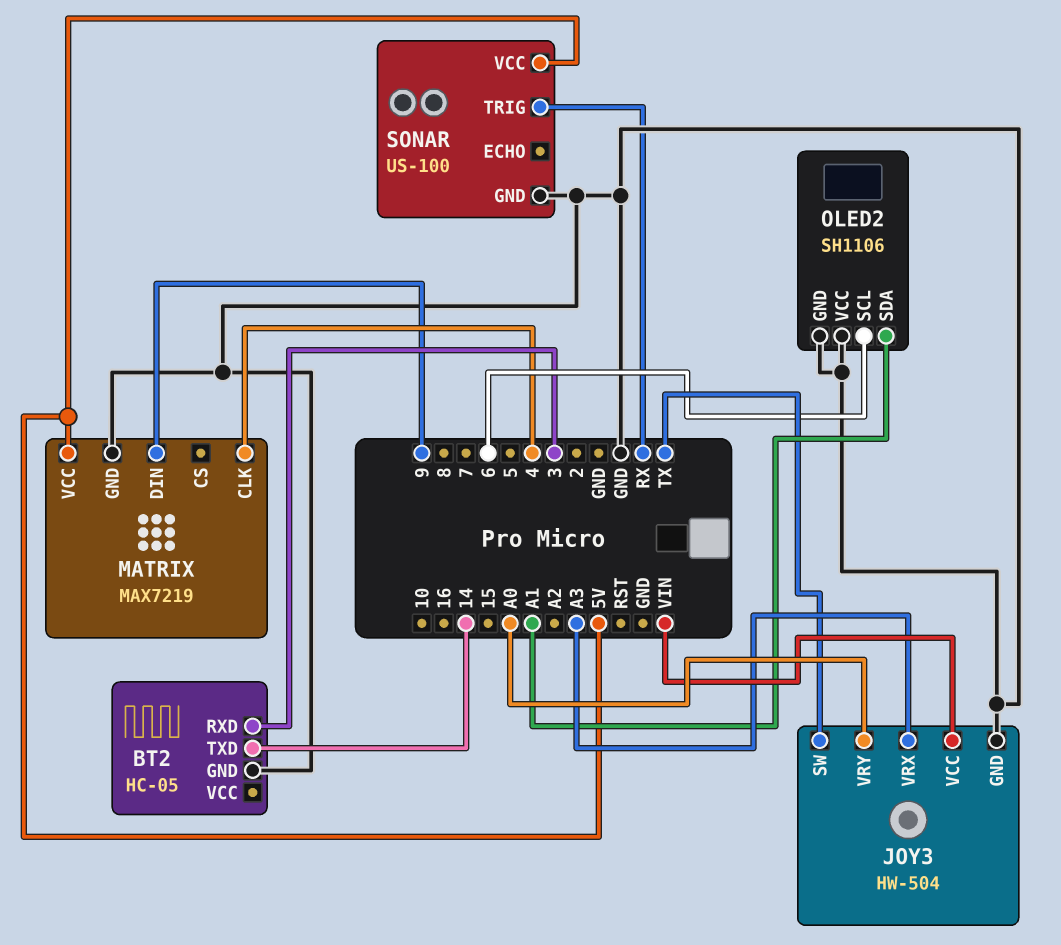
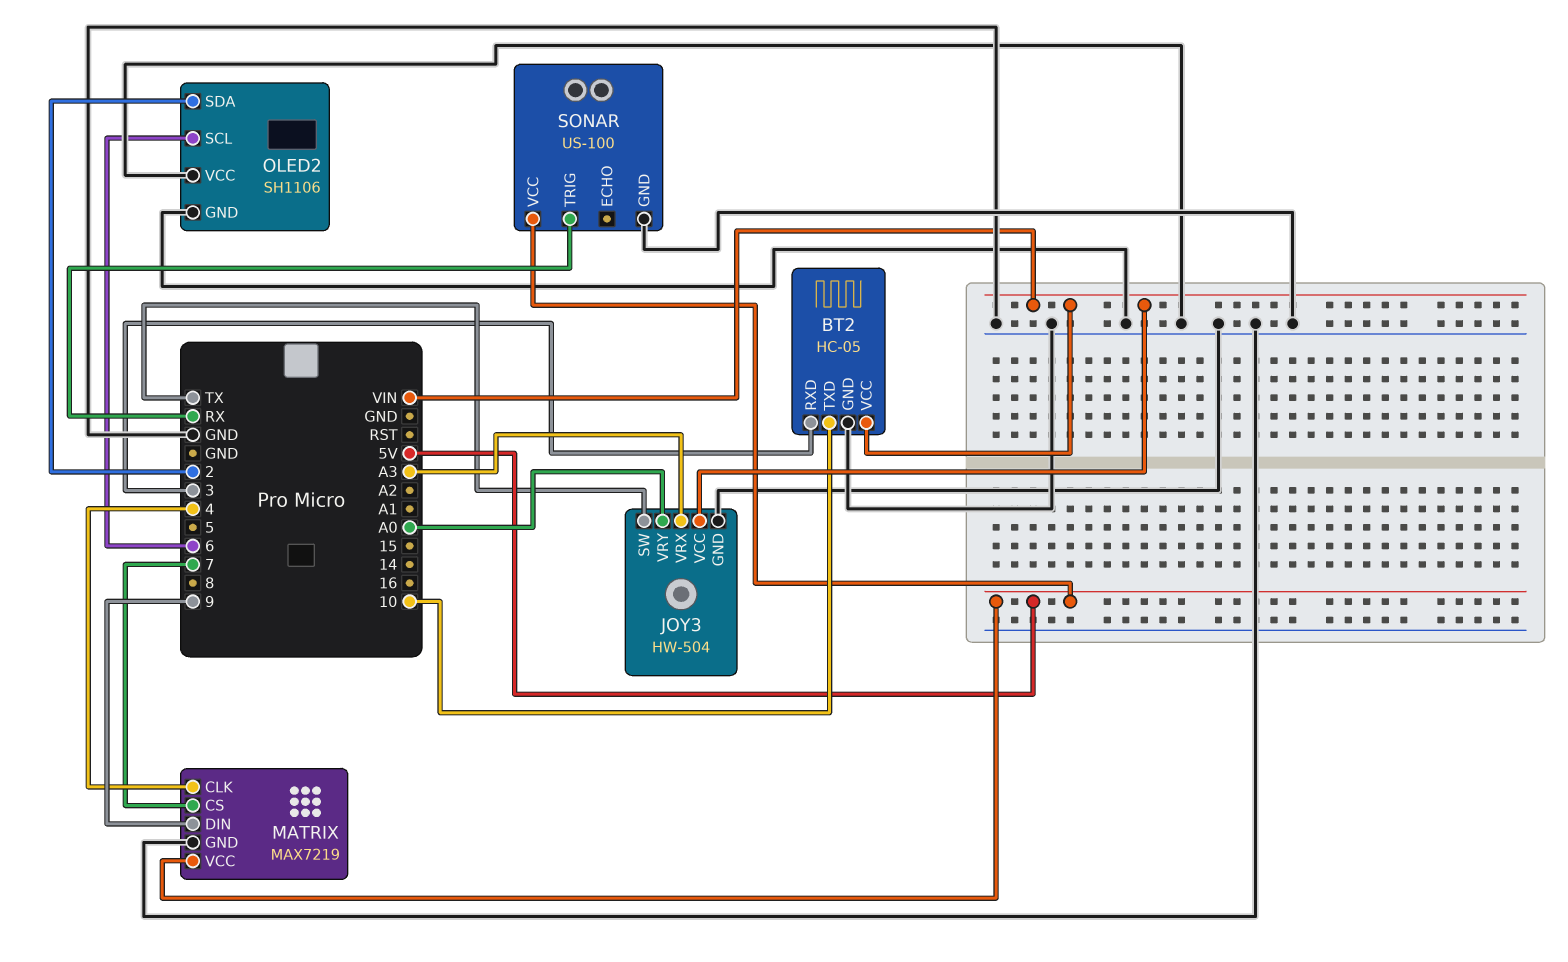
BT2 pin TXD: 14 -> 10
BT2 pin VCC: none -> VIN
MATRIX pin CS: none -> 7
OLED2 pin SDA: A1 -> 2

